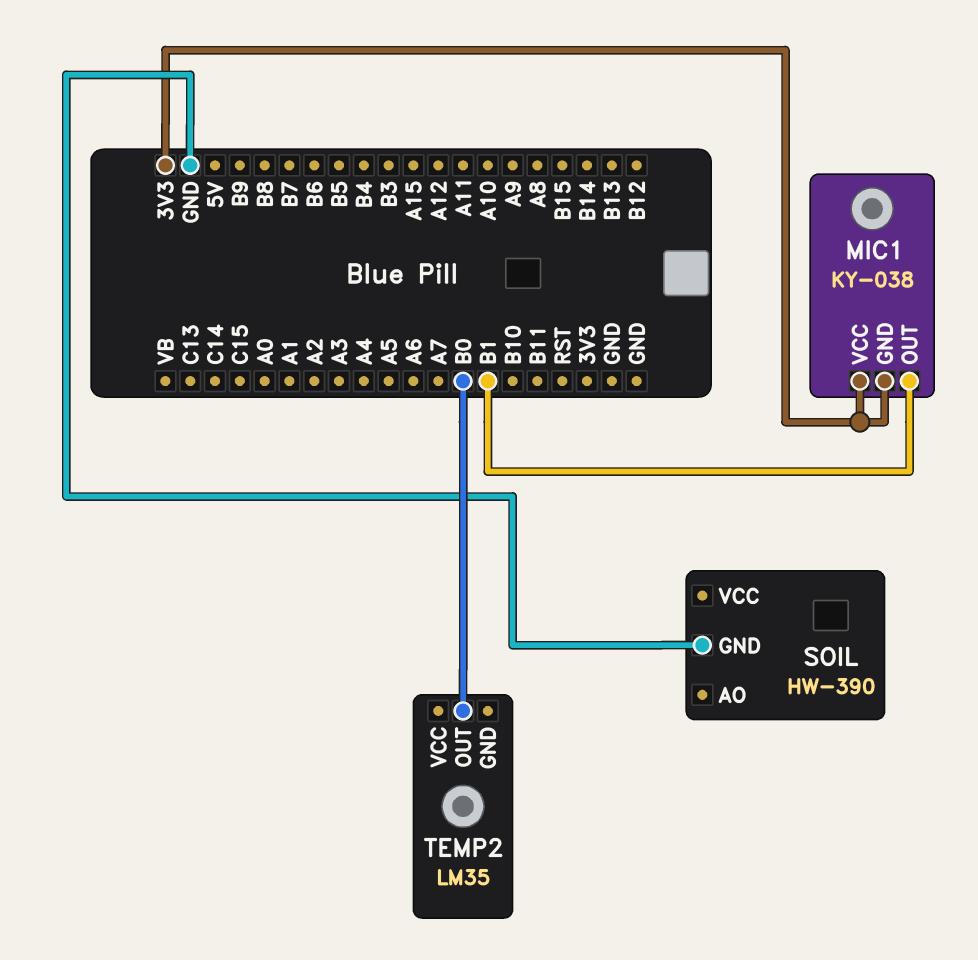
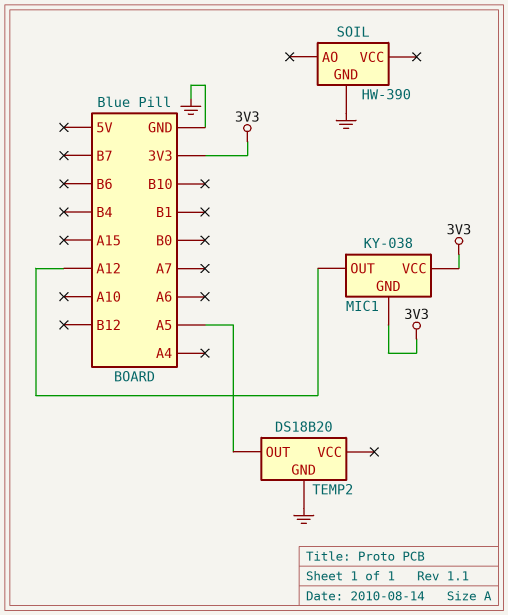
MIC1 pin OUT: B1 -> A12
TEMP2: LM35 -> DS18B20
TEMP2 pin GND: none -> GND
TEMP2 pin OUT: B0 -> A5

